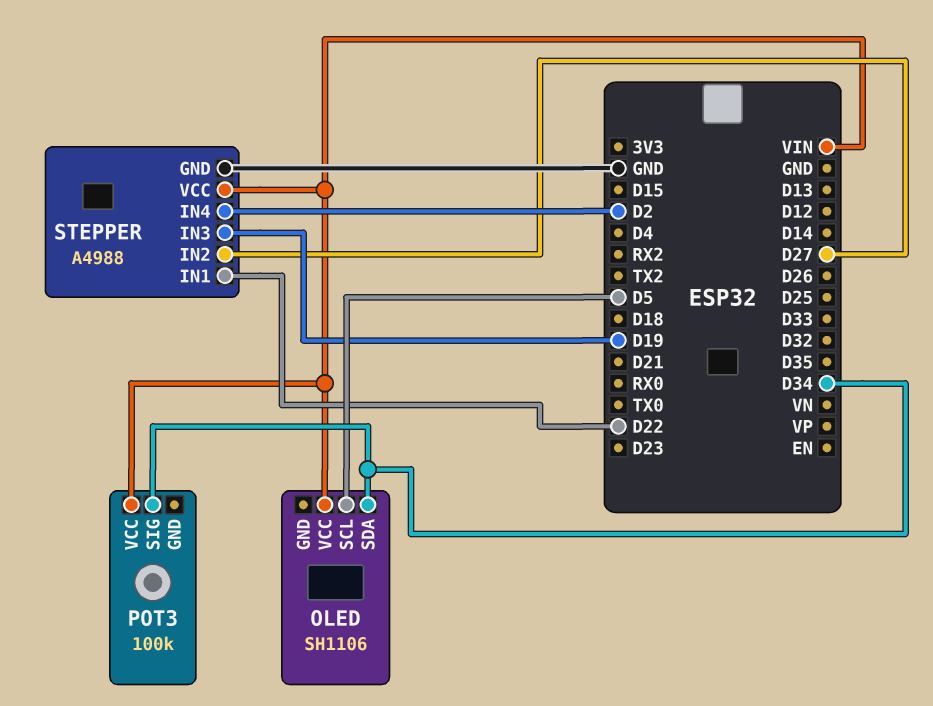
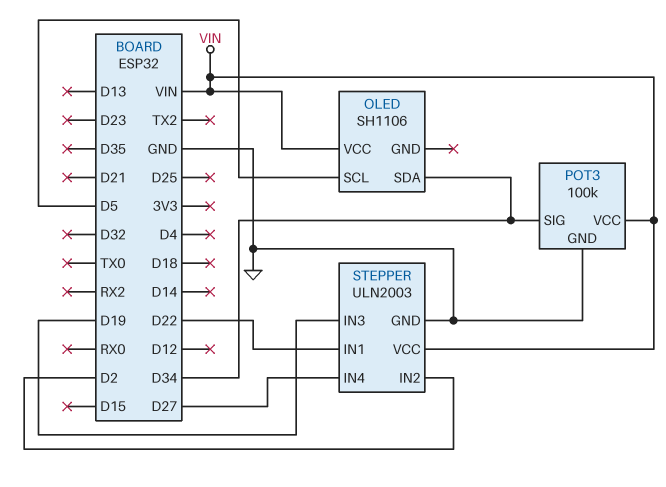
POT3 pin GND: none -> GND
STEPPER: A4988 -> ULN2003
STEPPER pin IN2: D27 -> D2
STEPPER pin IN4: D2 -> D27

